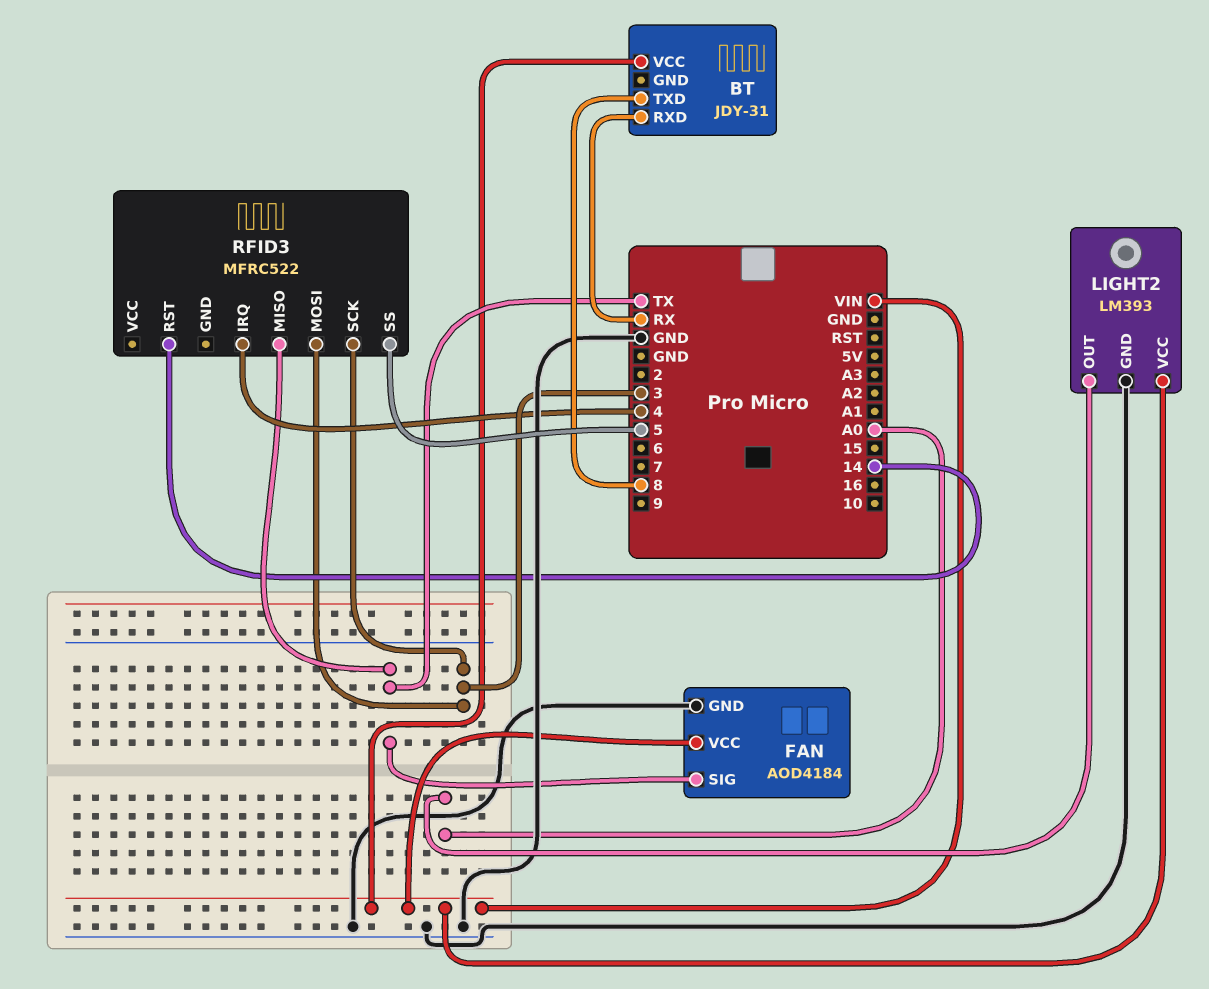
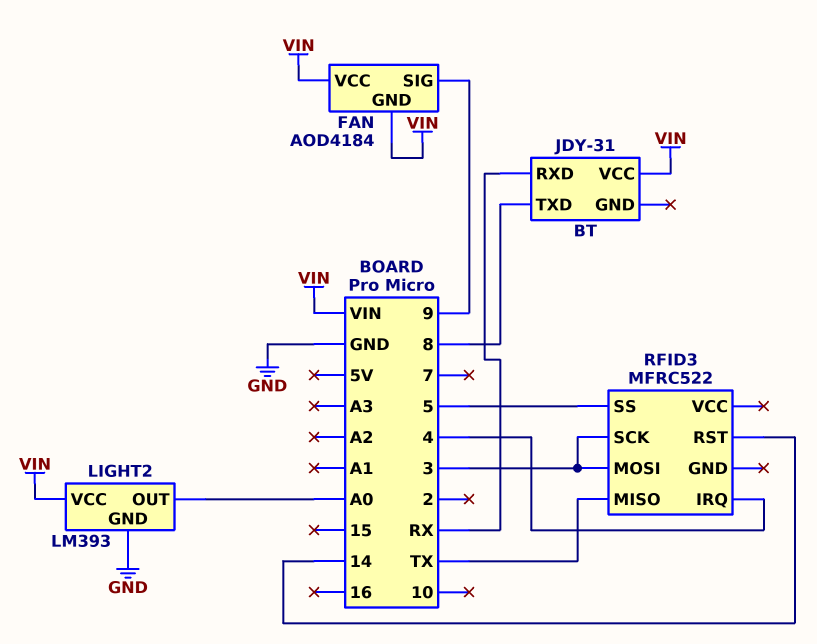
FAN pin GND: GND -> VIN
FAN pin SIG: TX -> 9

